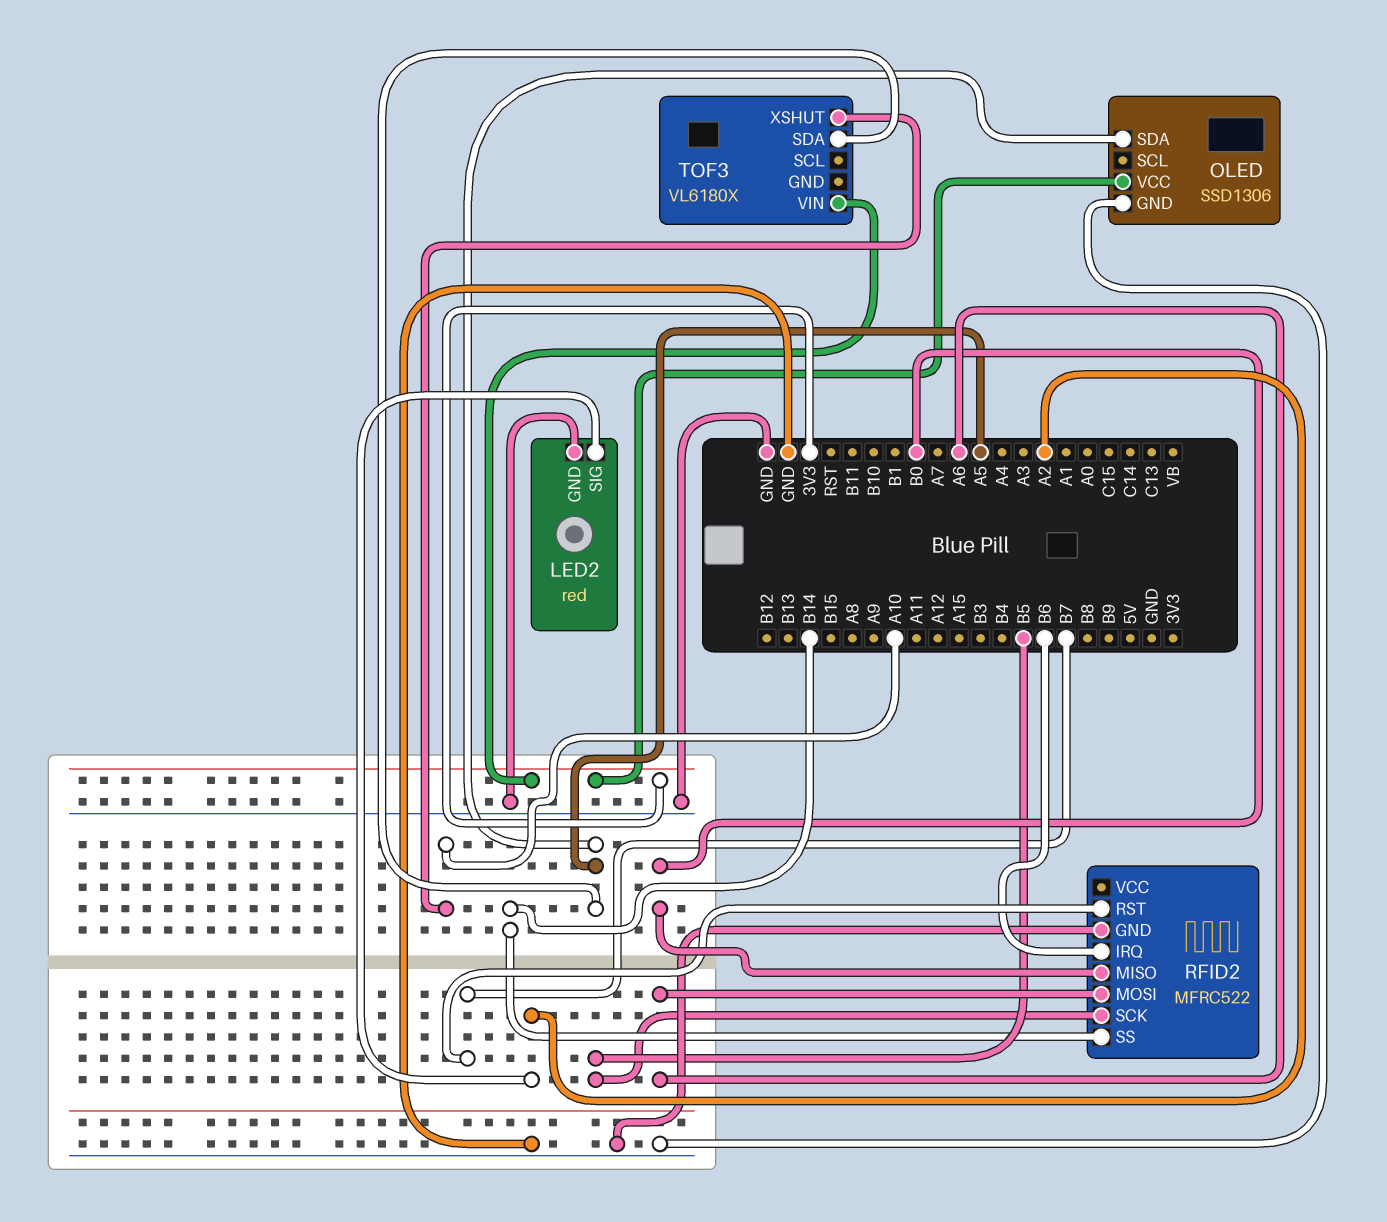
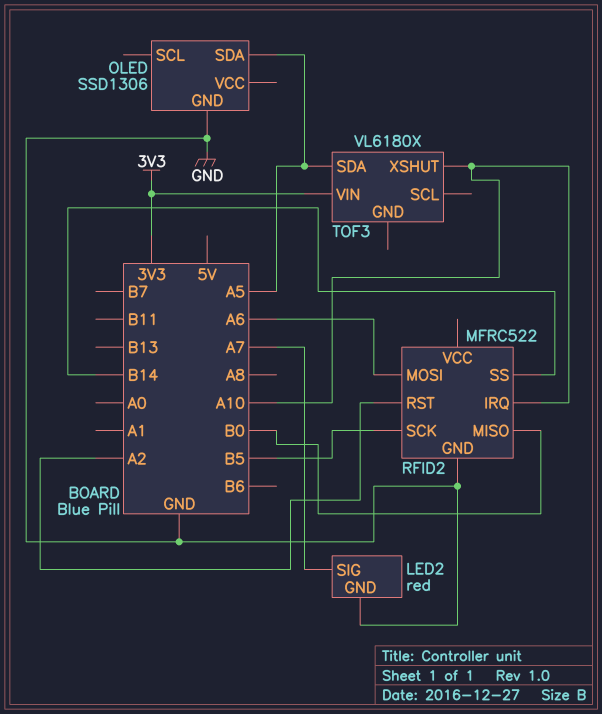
LED2 pin SIG: A2 -> A7
OLED pin VCC: 3V3 -> none
RFID2 pin IRQ: B6 -> A10
RFID2 pin RST: B7 -> A2

